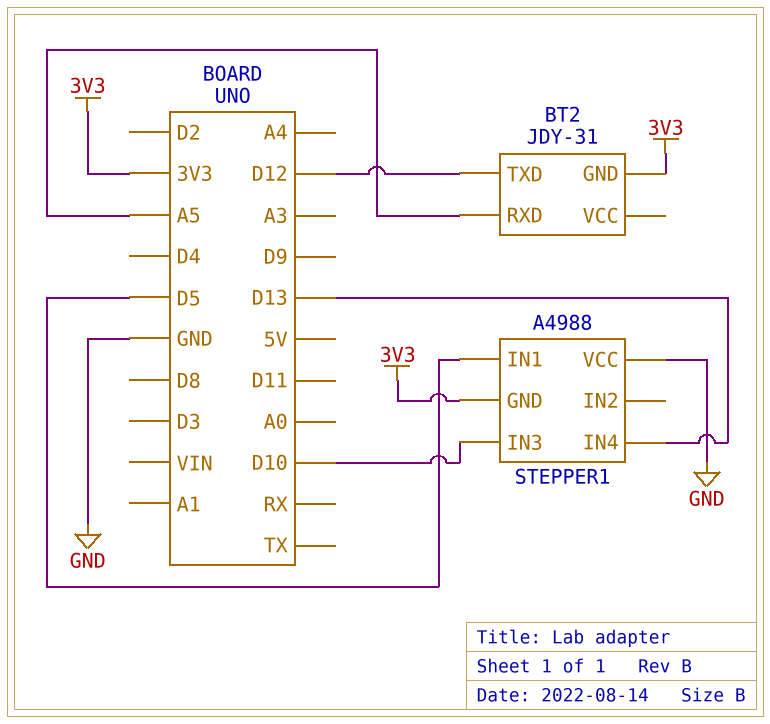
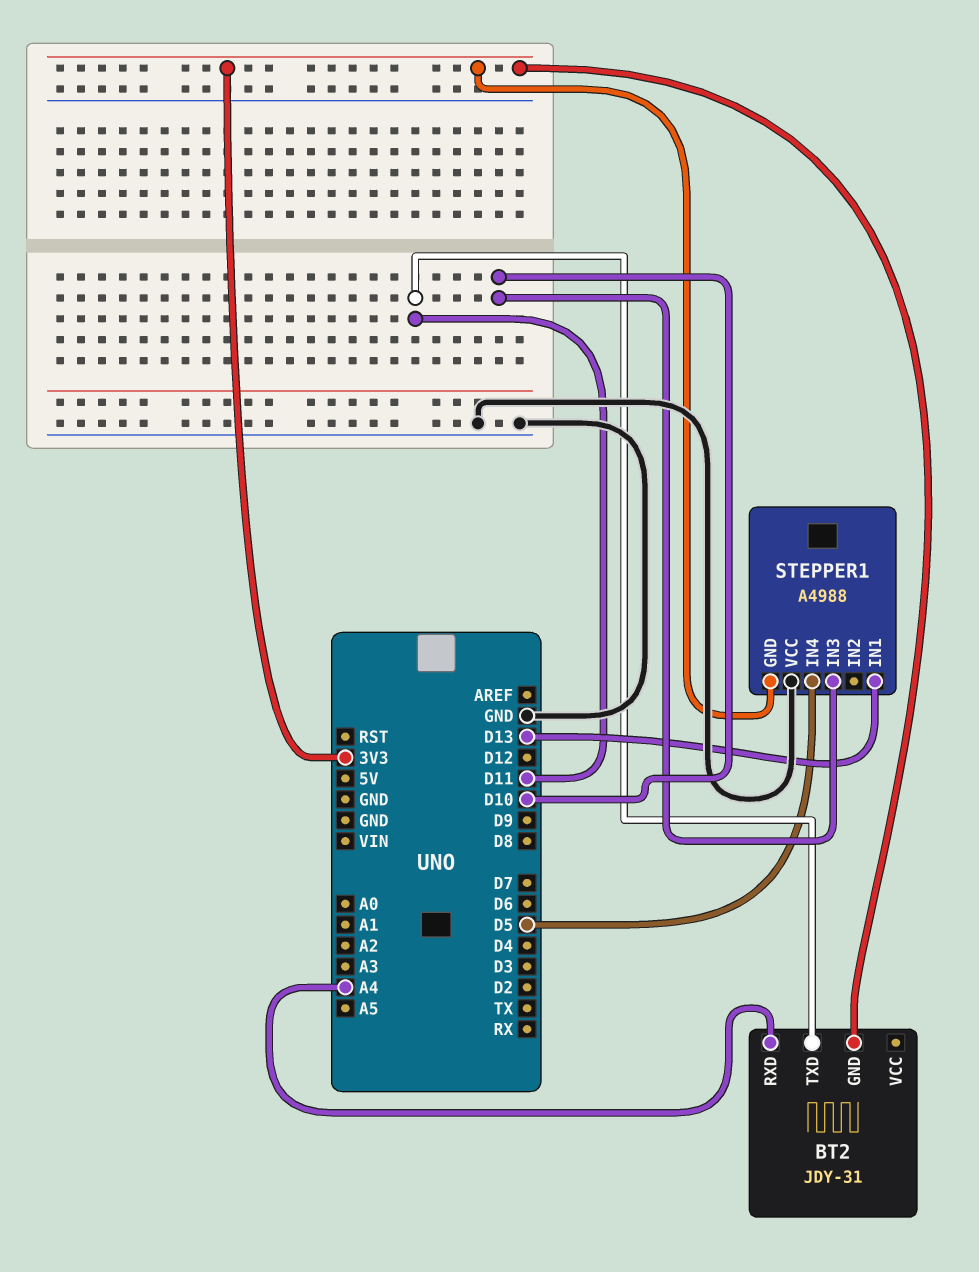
BT2 pin RXD: A5 -> A4
BT2 pin TXD: D12 -> D11
STEPPER1 pin IN1: D5 -> D13
STEPPER1 pin IN4: D13 -> D5

